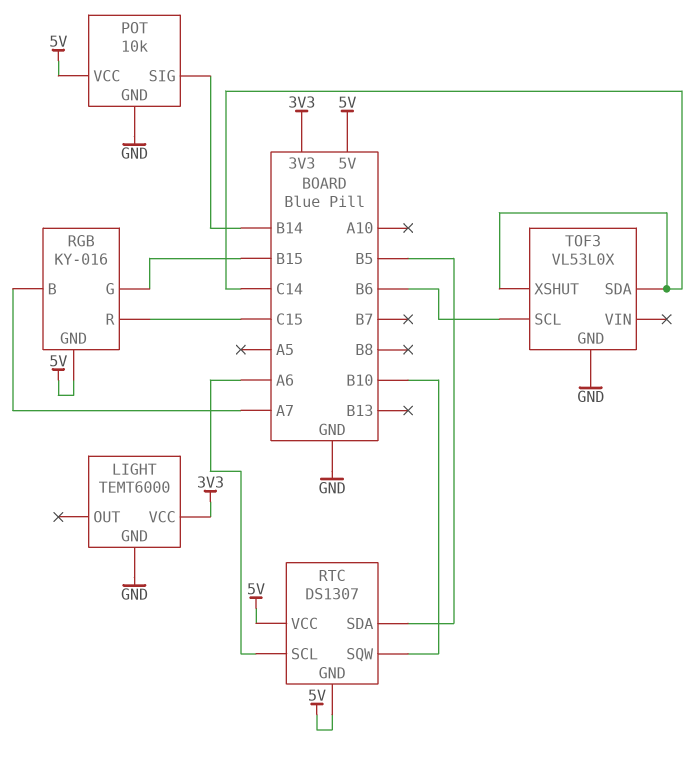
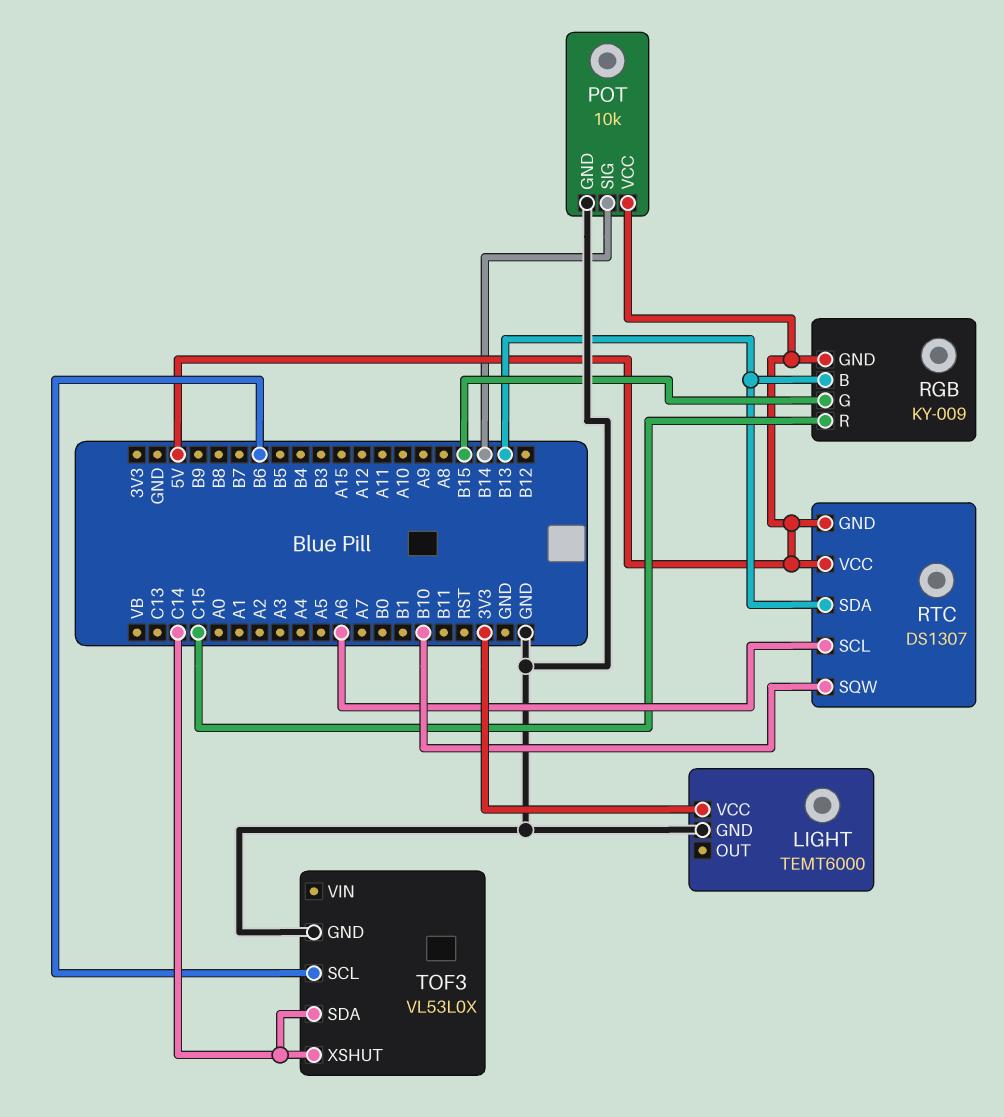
RGB: KY-016 -> KY-009
RGB pin B: A7 -> B13
RTC pin SDA: B5 -> B13

